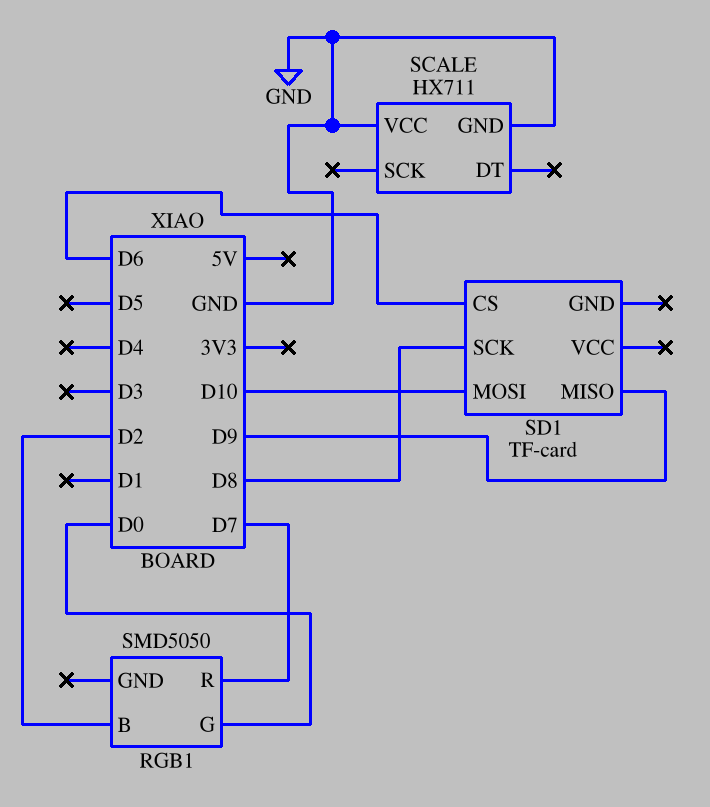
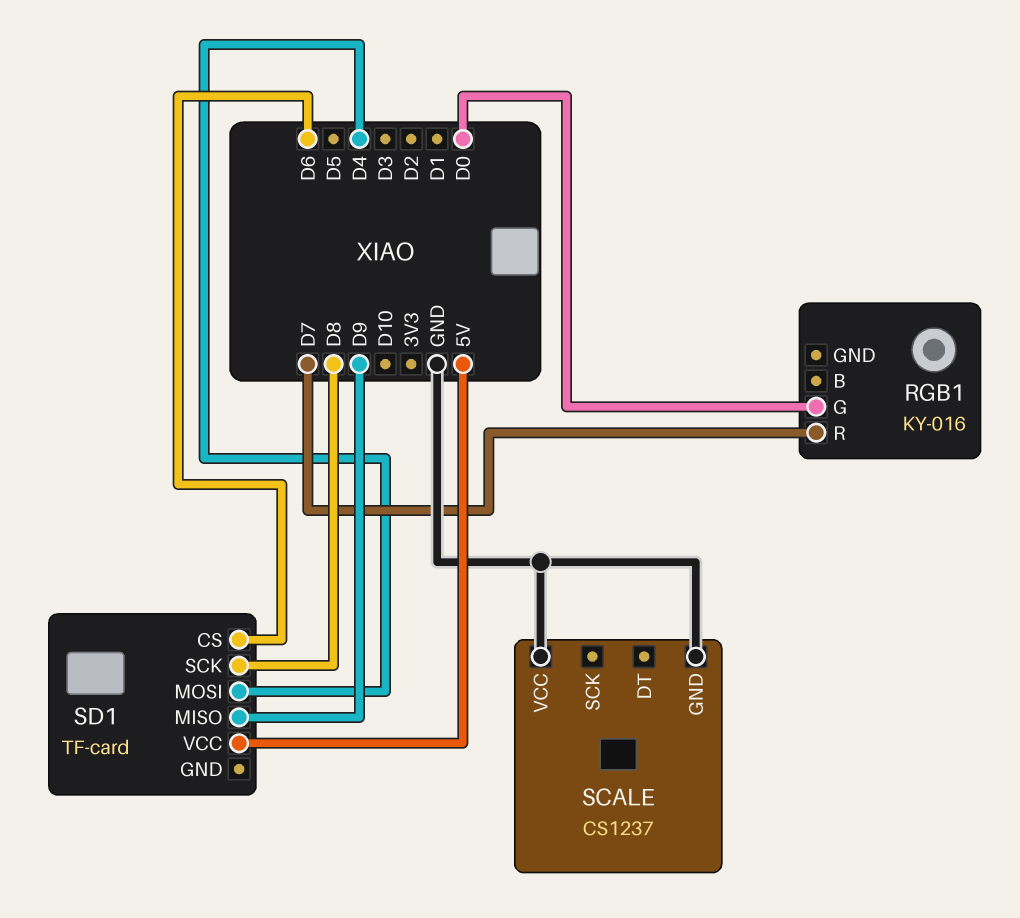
RGB1: SMD5050 -> KY-016
RGB1 pin B: D2 -> none
SCALE: HX711 -> CS1237
SD1 pin MOSI: D10 -> D4
SD1 pin VCC: none -> 5V

